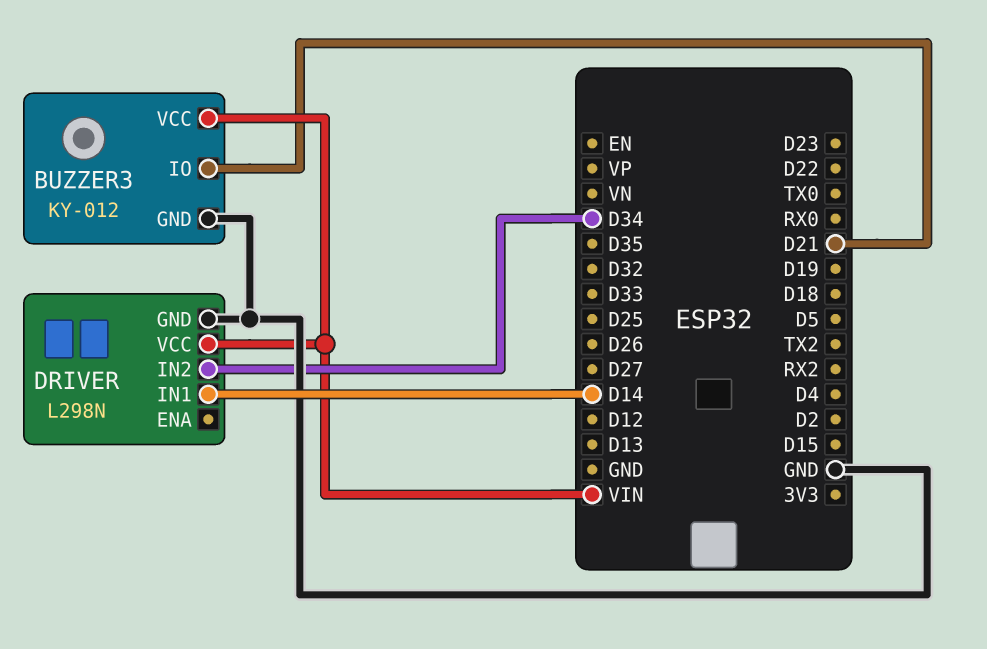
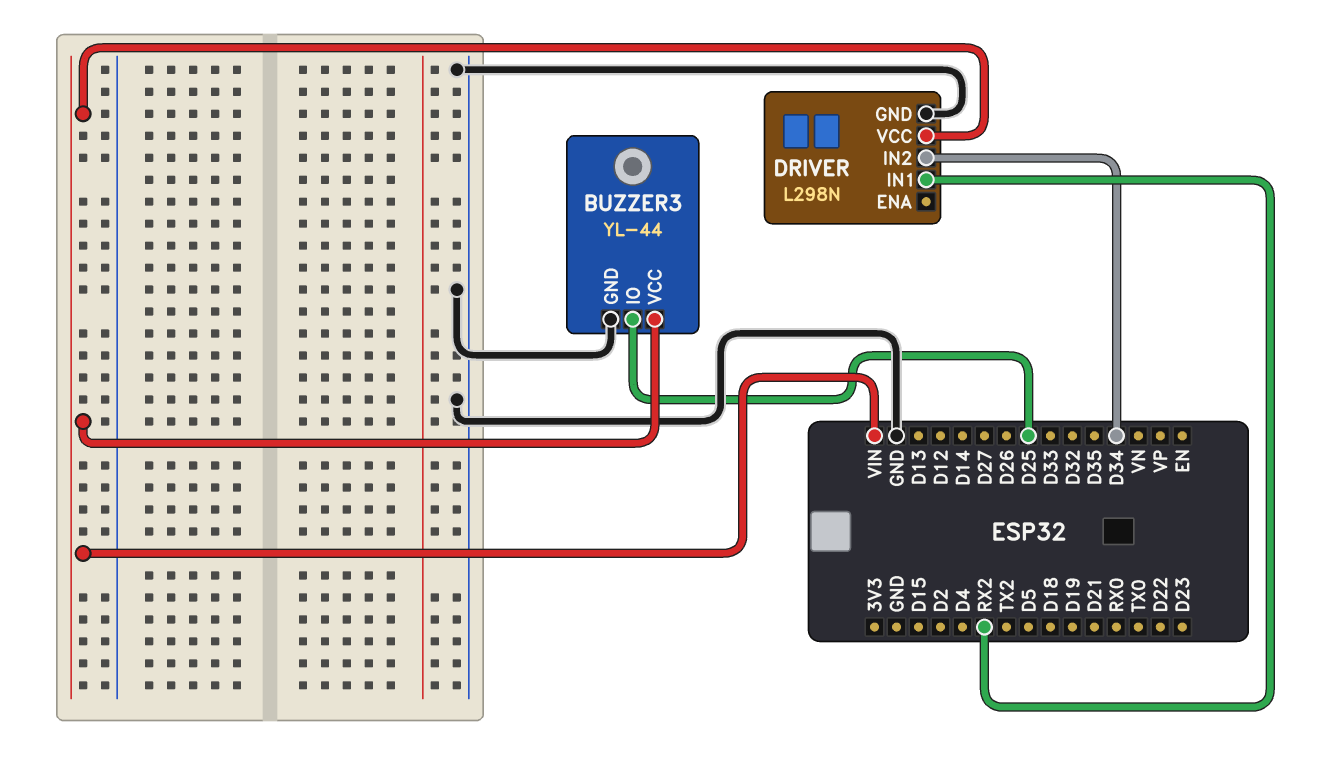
BUZZER3: KY-012 -> YL-44
BUZZER3 pin IO: D21 -> D25
DRIVER pin IN1: D14 -> RX2

